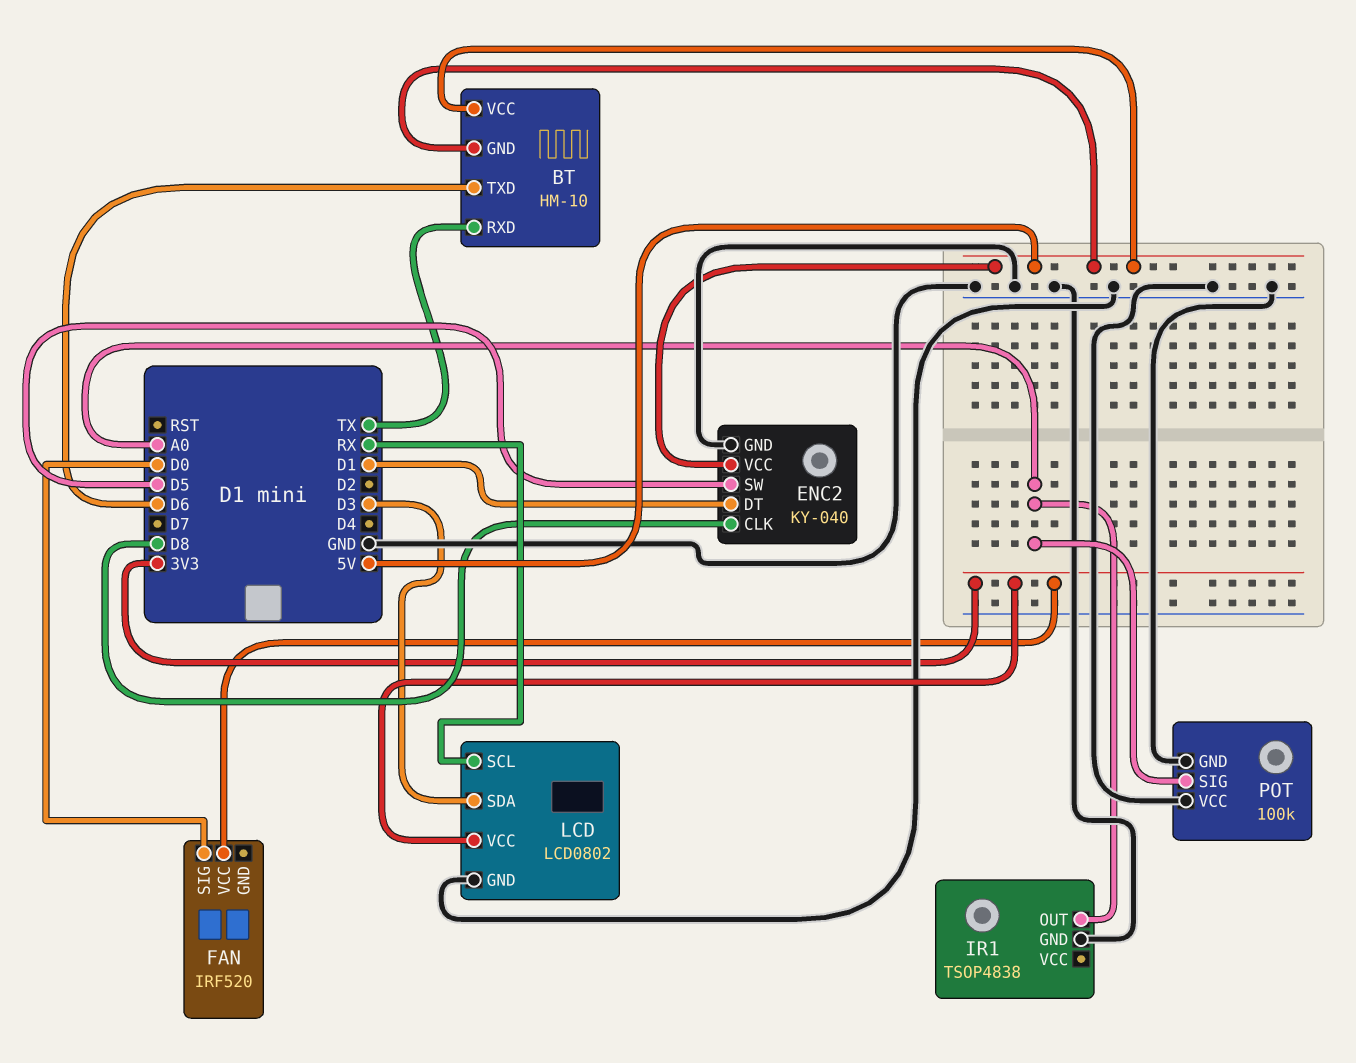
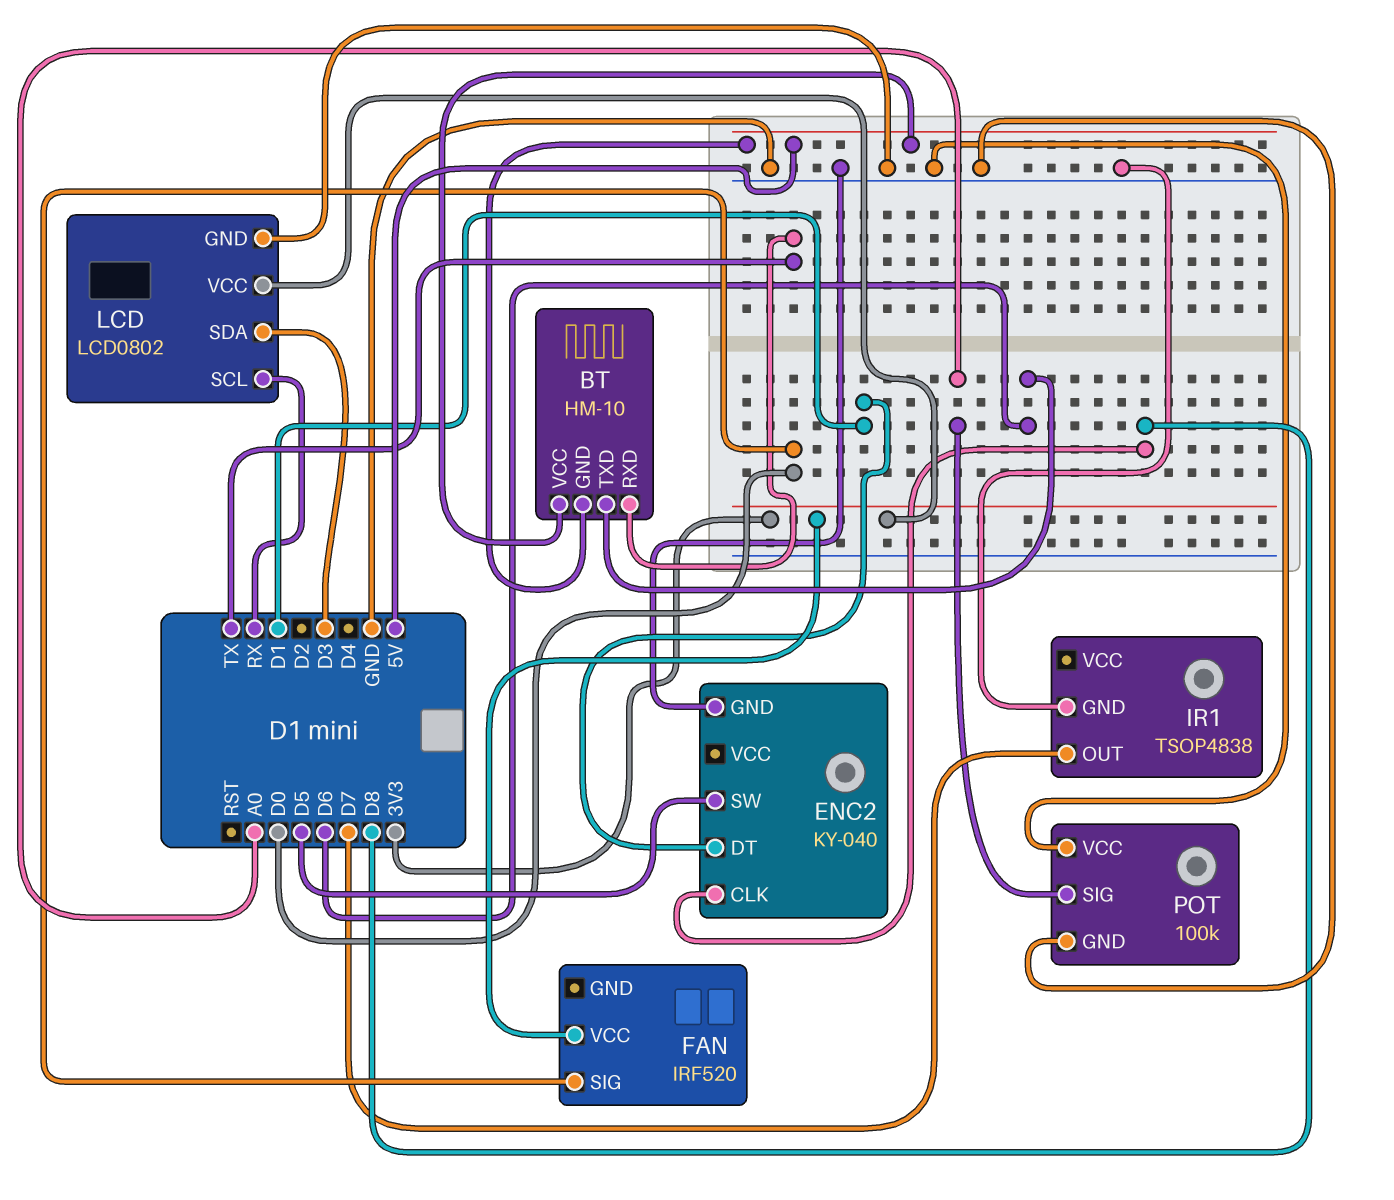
ENC2 pin VCC: 5V -> none
IR1 pin OUT: A0 -> D7

